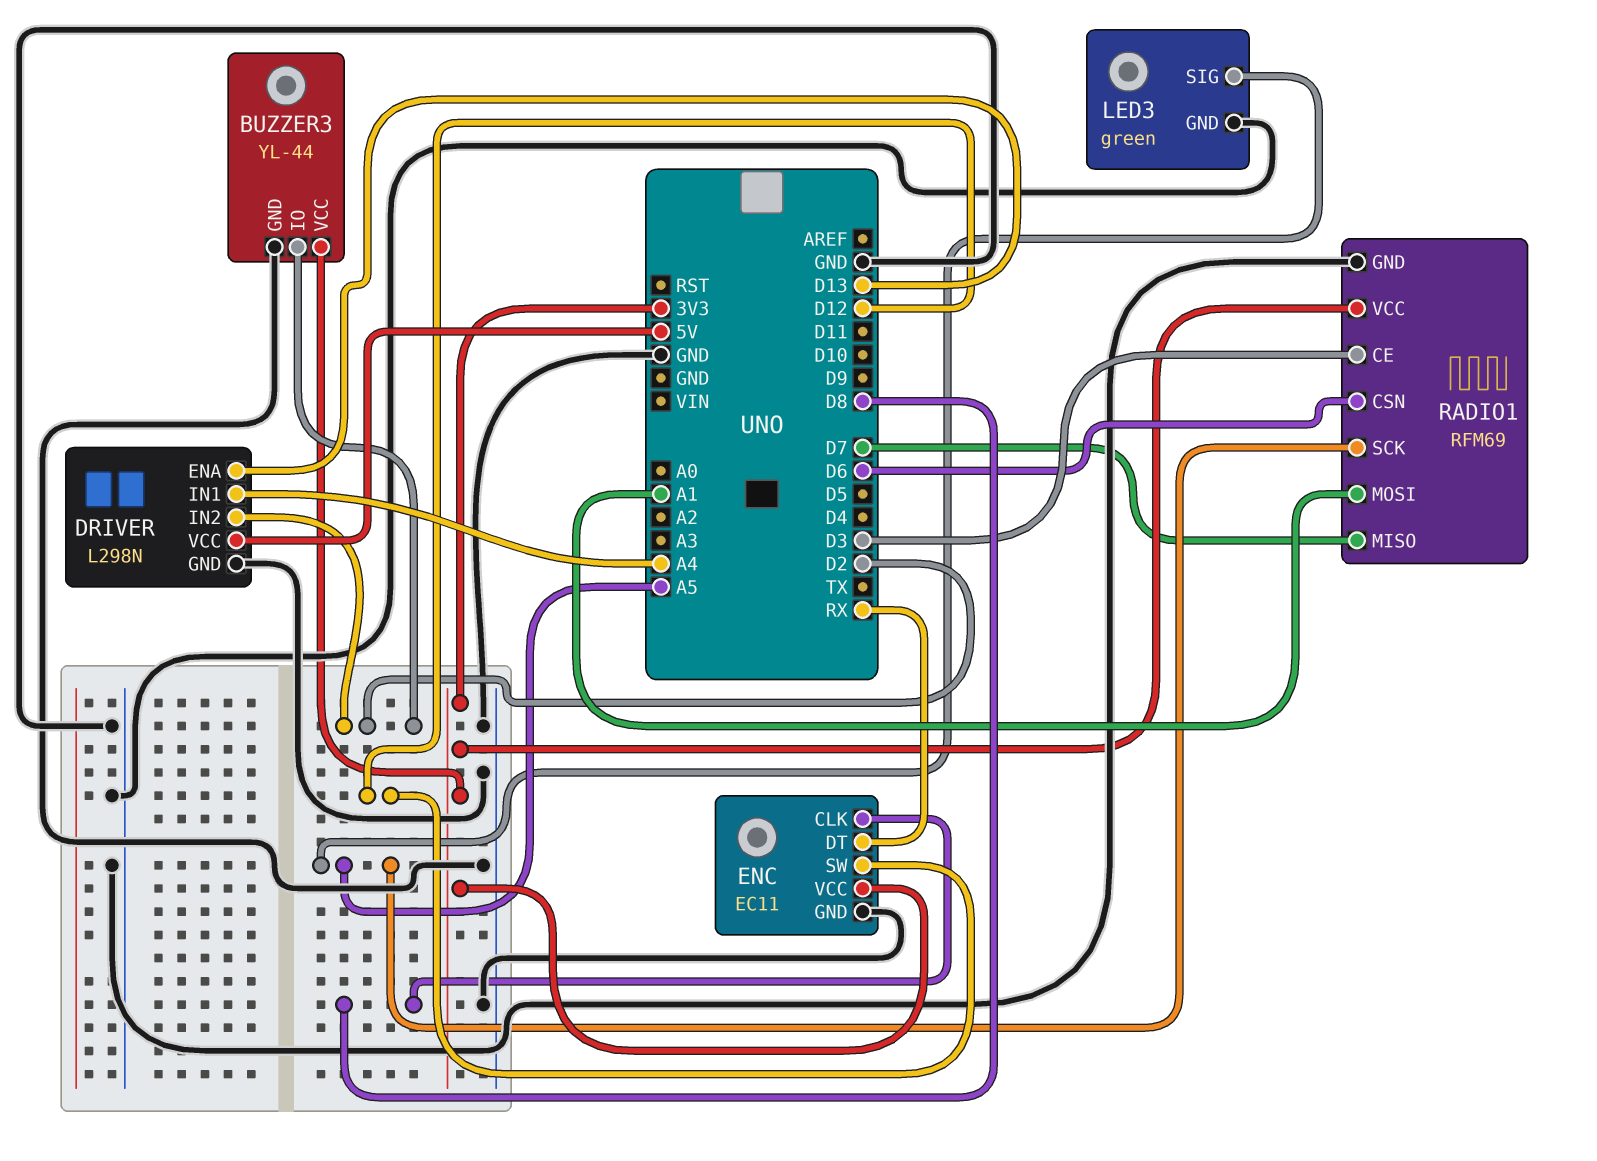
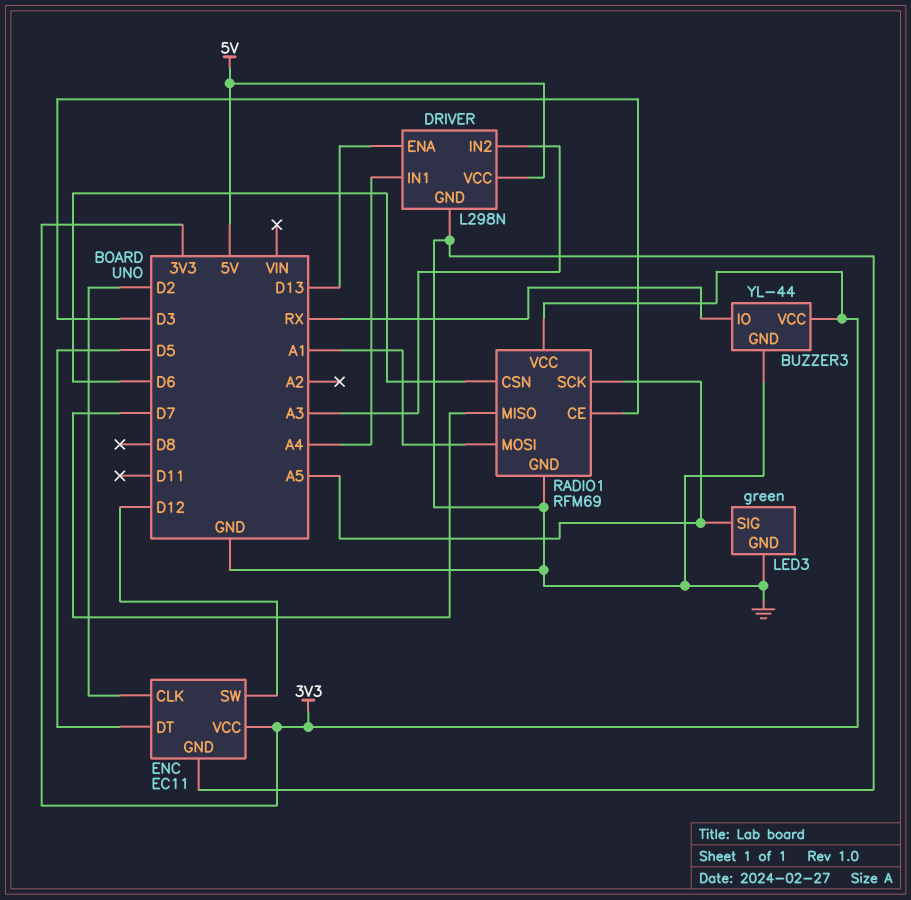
BUZZER3 pin IO: D2 -> RX
DRIVER pin IN2: D2 -> A3
ENC pin CLK: D8 -> D2
ENC pin DT: RX -> D5

